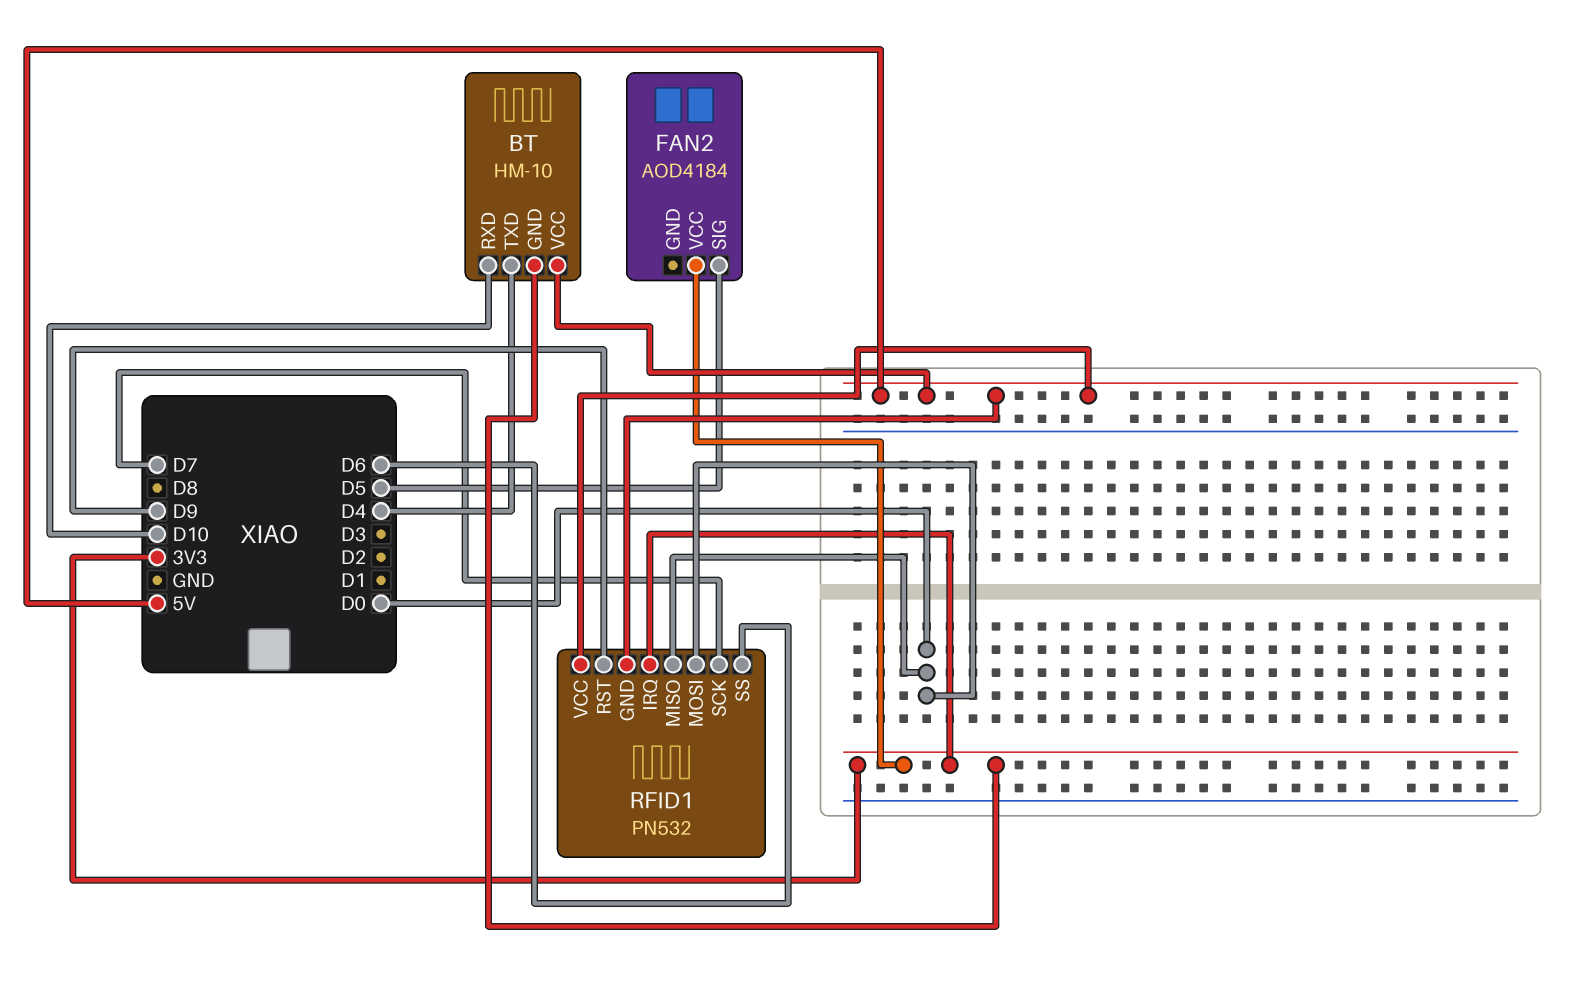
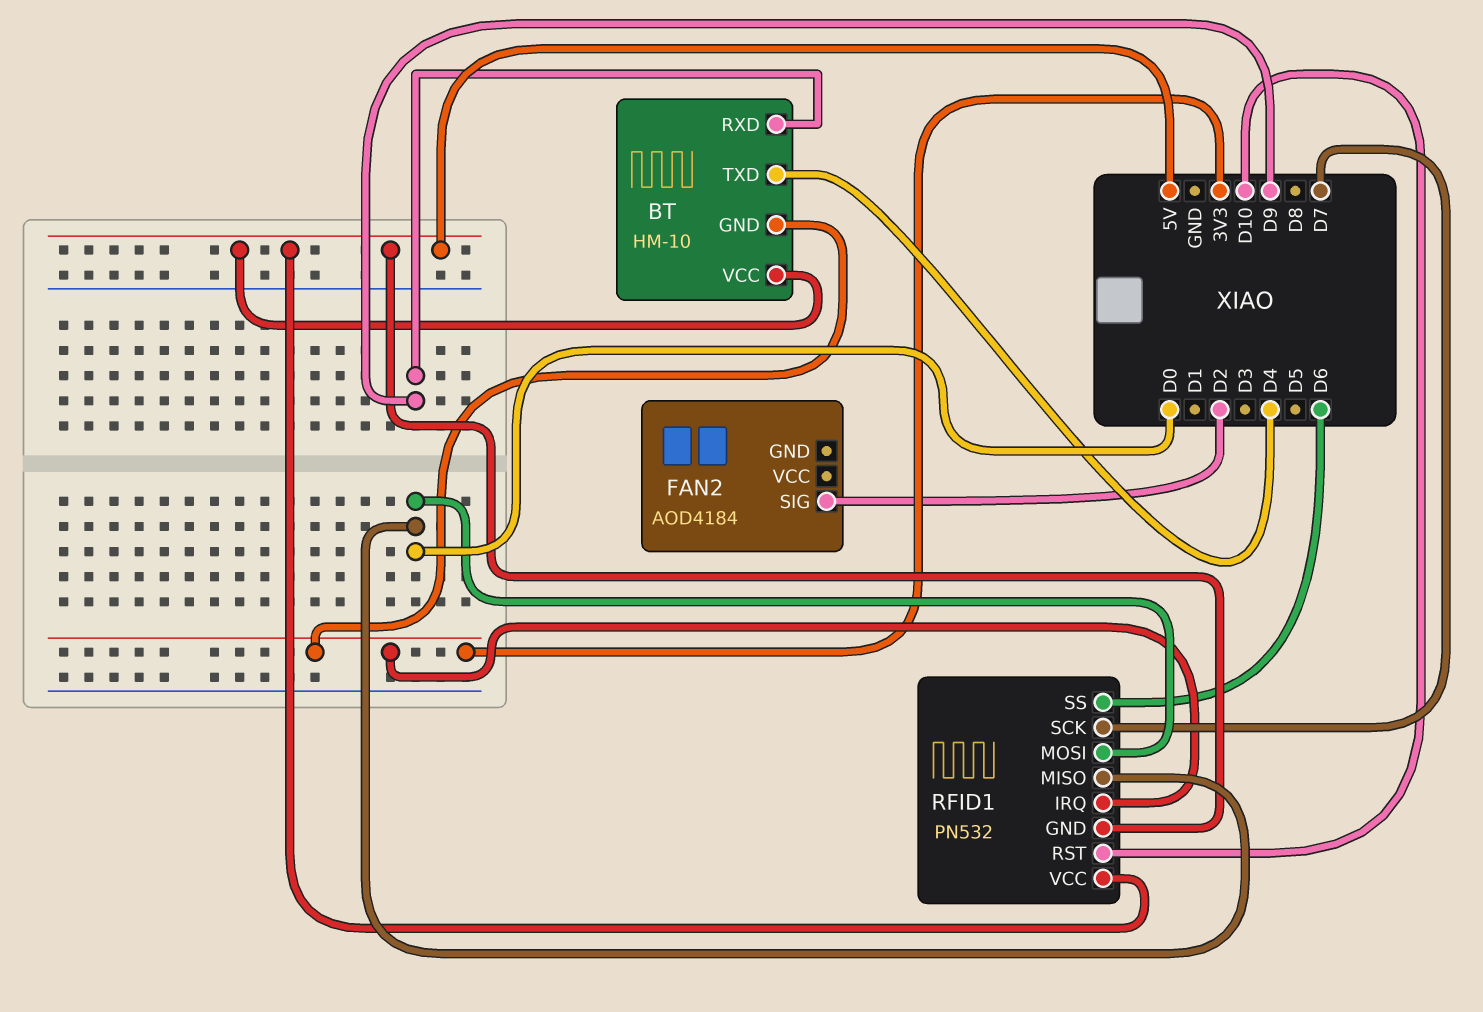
BT pin RXD: D10 -> D9
FAN2 pin SIG: D5 -> D2
FAN2 pin VCC: 3V3 -> none
RFID1 pin RST: D9 -> D10

